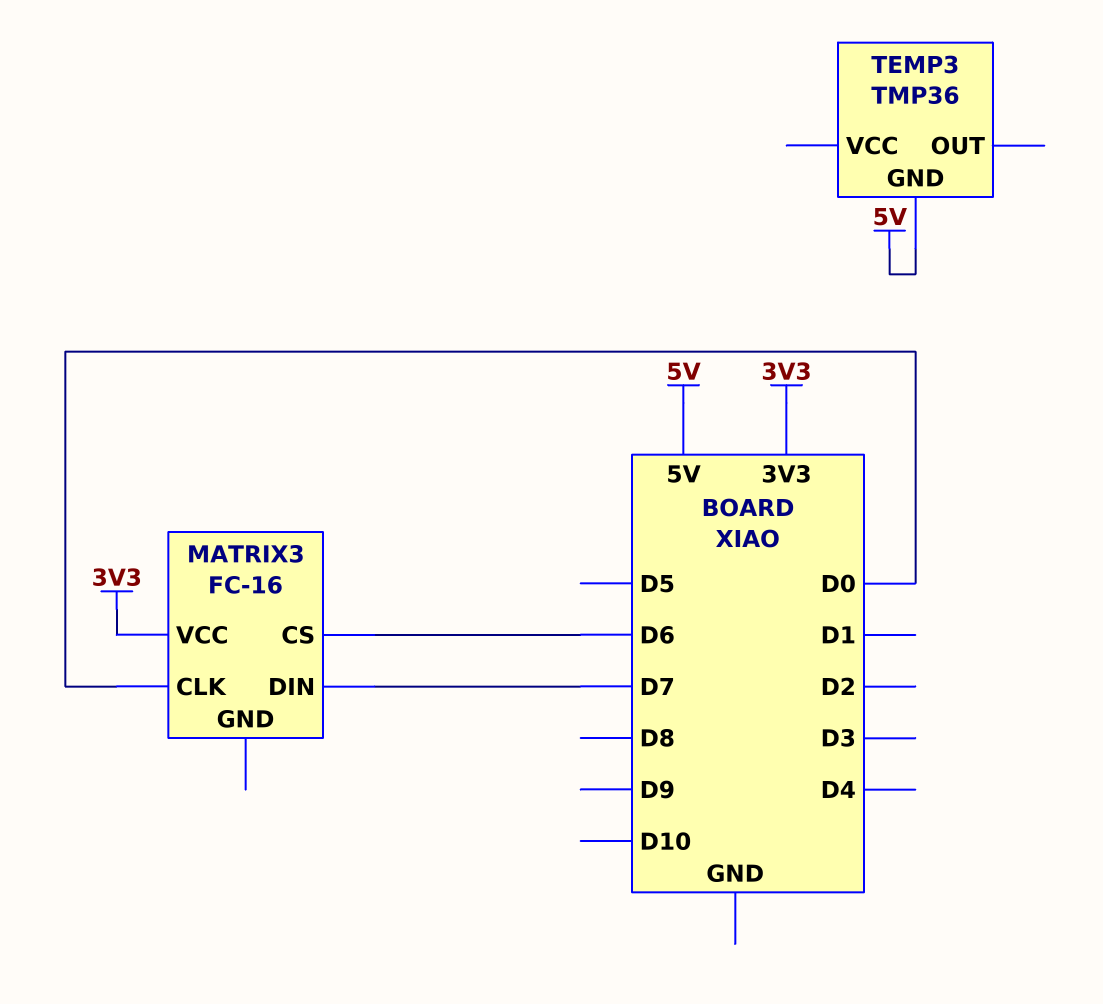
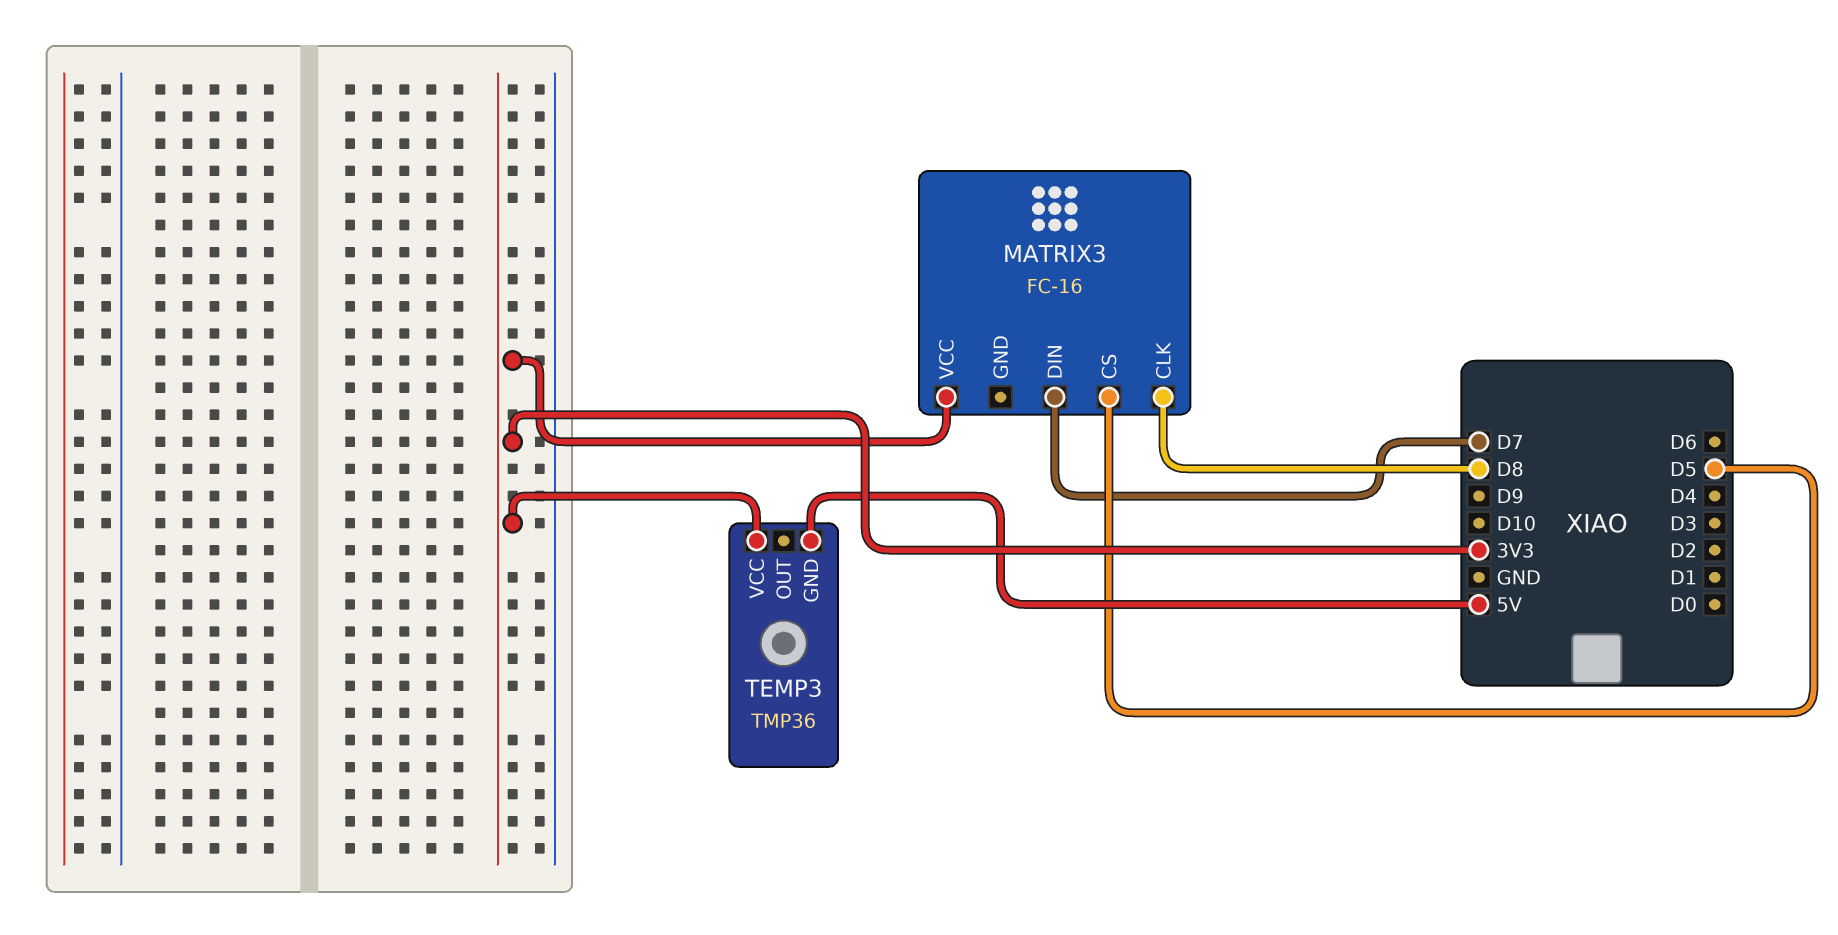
MATRIX3 pin CLK: D0 -> D8
MATRIX3 pin CS: D6 -> D5
TEMP3 pin VCC: none -> 3V3

